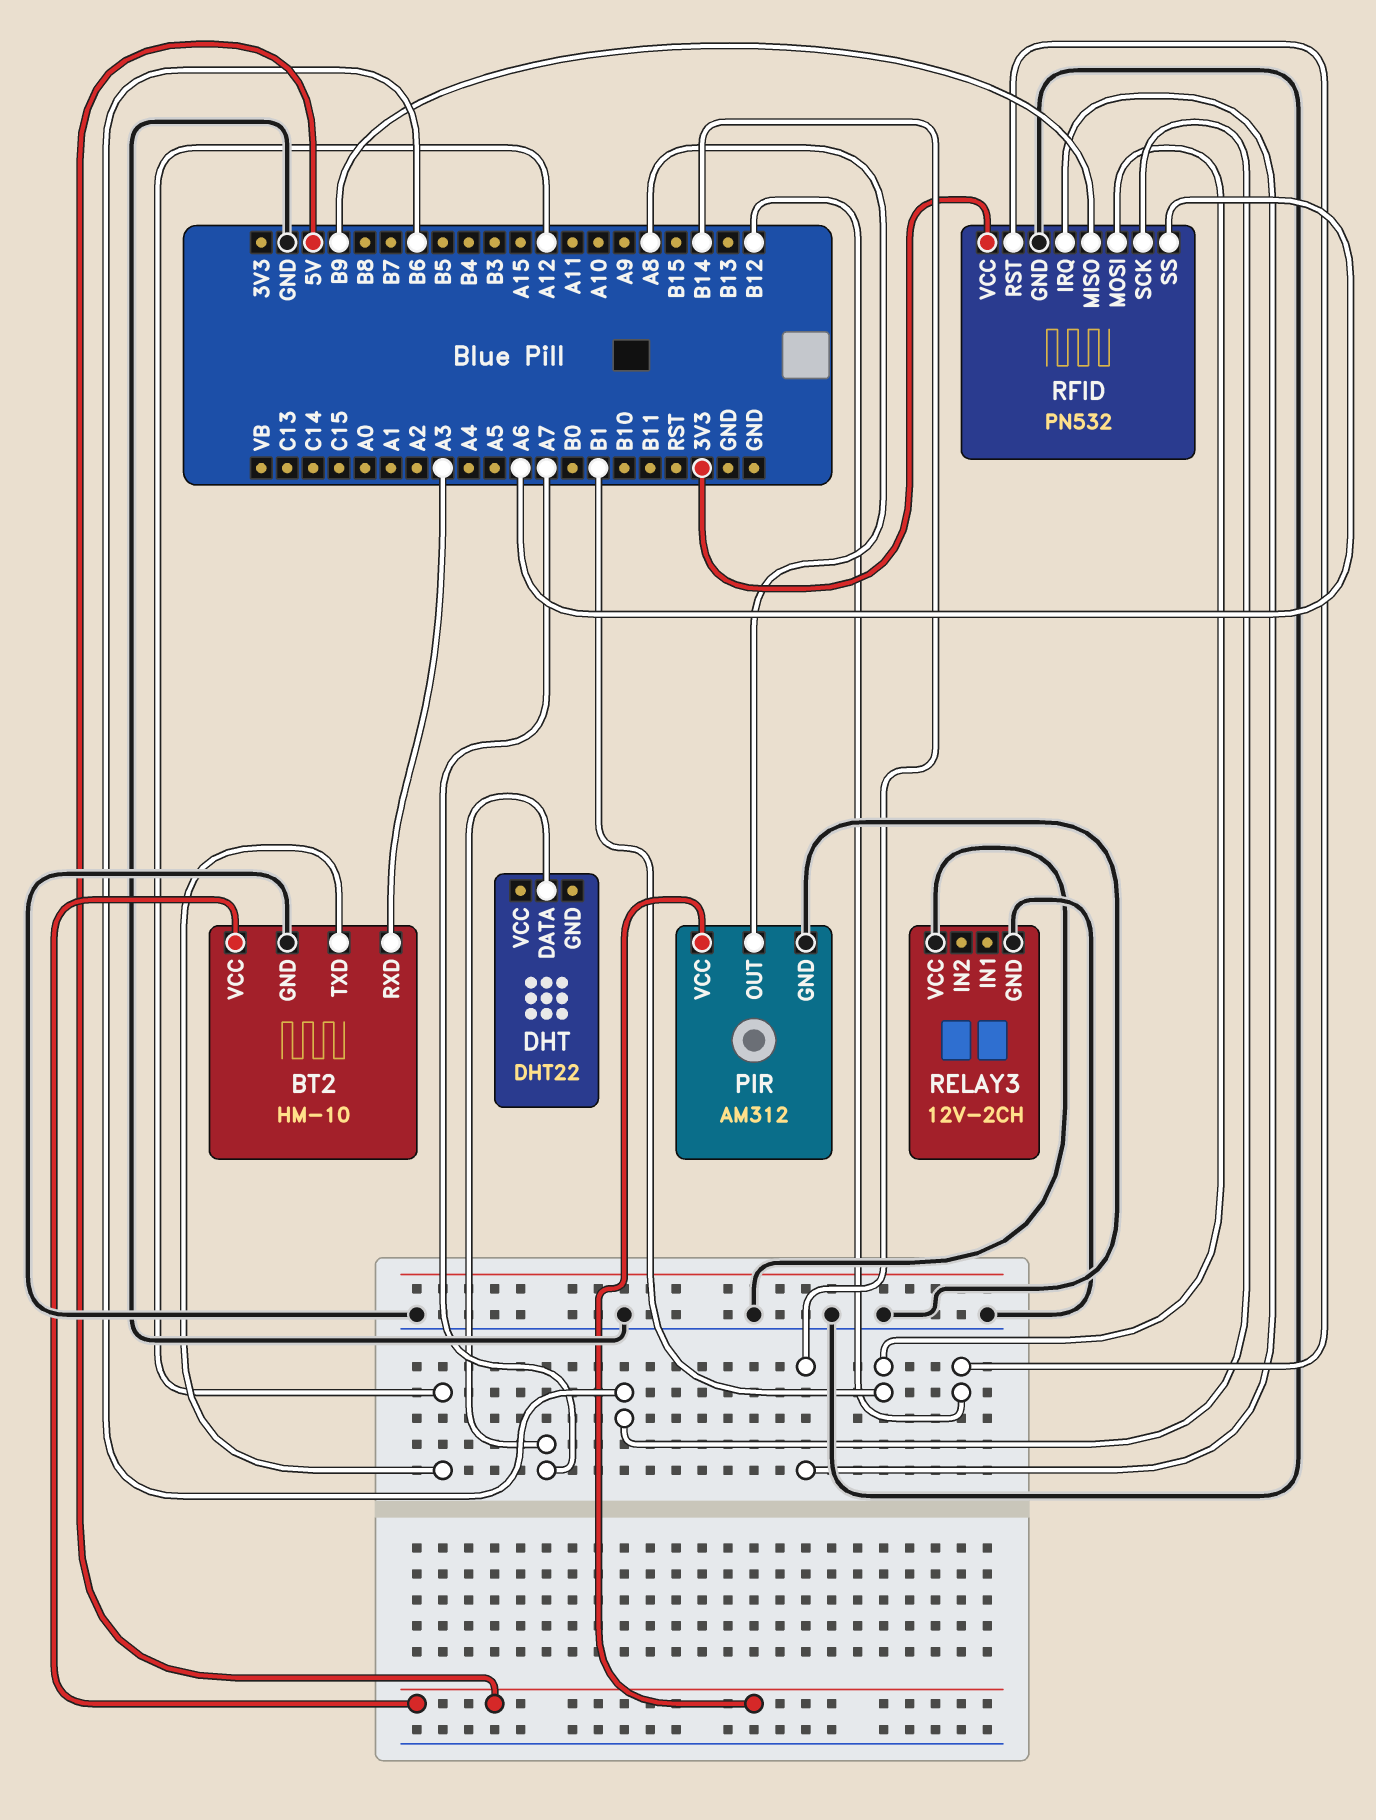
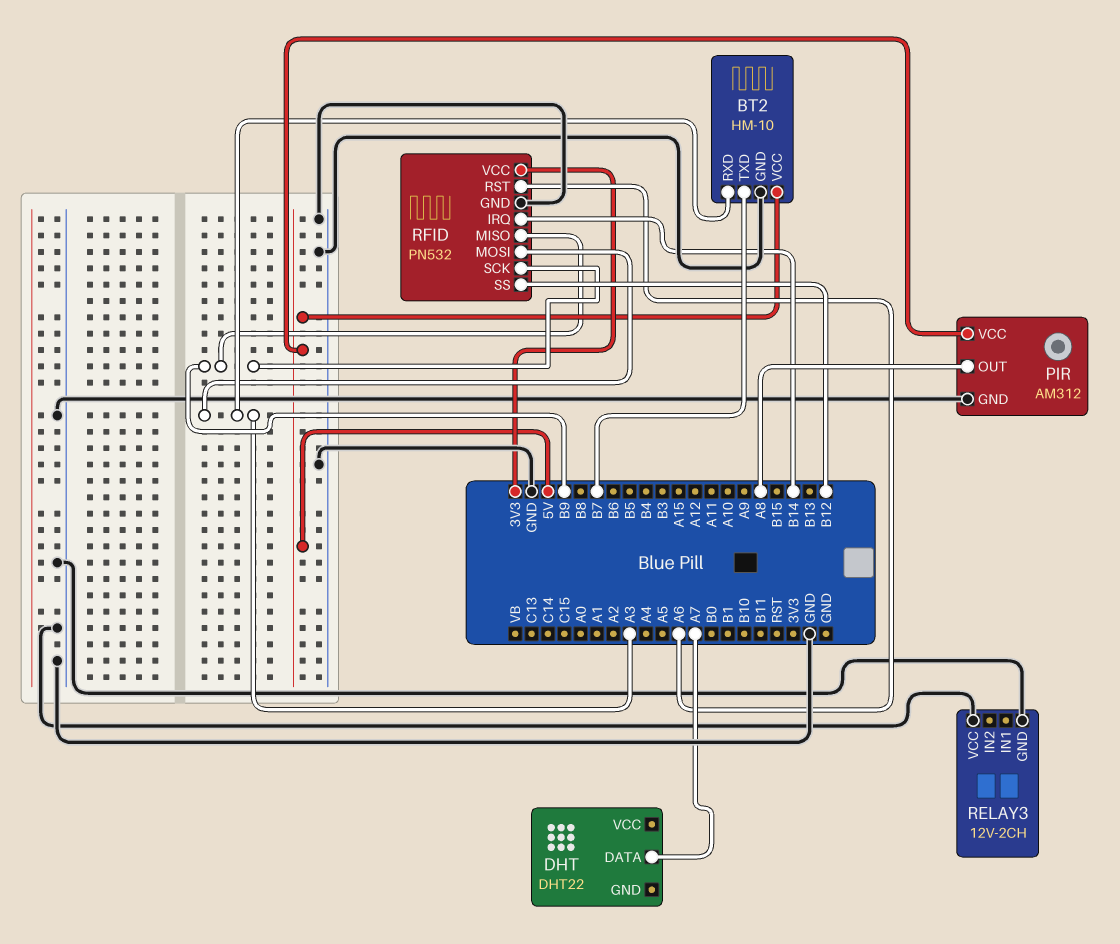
BT2 pin TXD: A12 -> B7
RFID pin MOSI: B1 -> A3
RFID pin RST: B12 -> A6
RFID pin SCK: B6 -> B9
RFID pin SS: A6 -> B12

